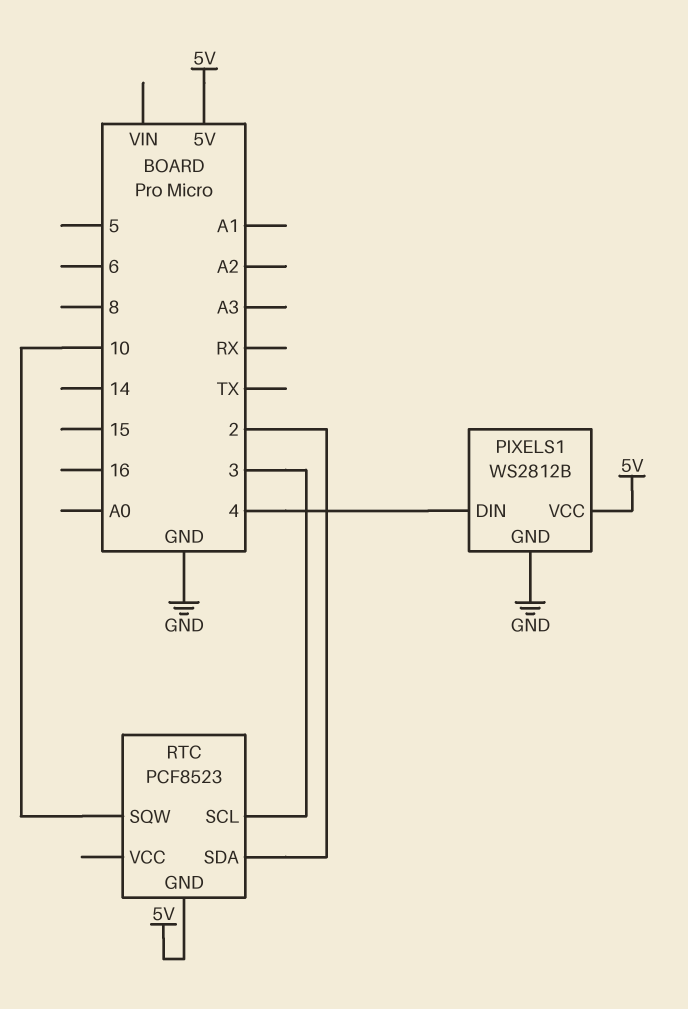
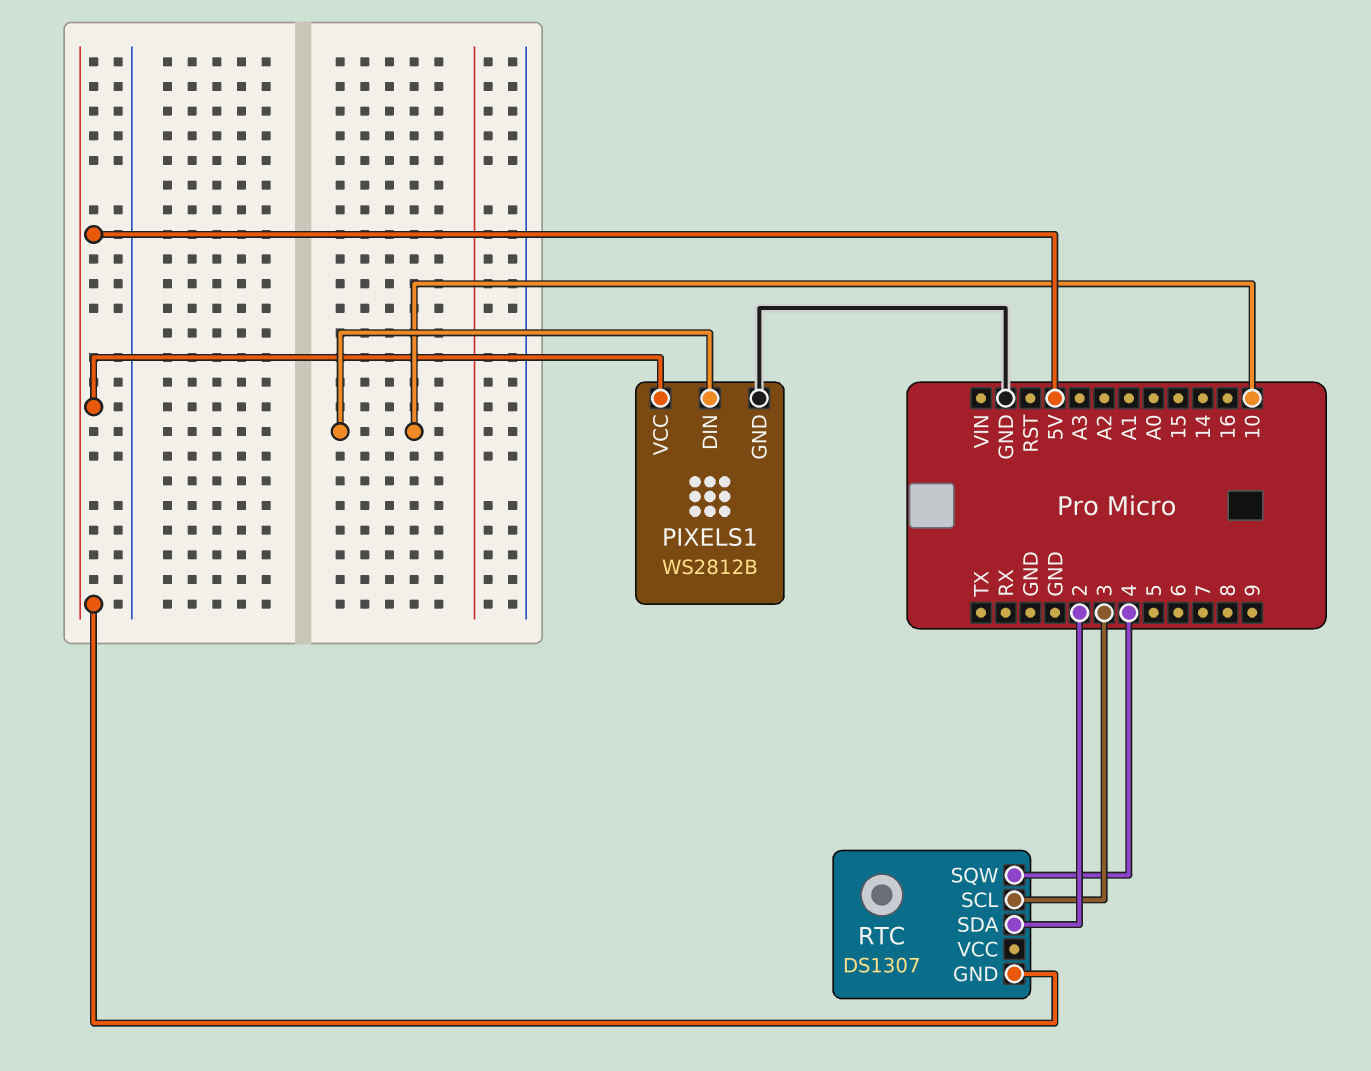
PIXELS1 pin DIN: 4 -> 10
RTC: PCF8523 -> DS1307
RTC pin SQW: 10 -> 4

